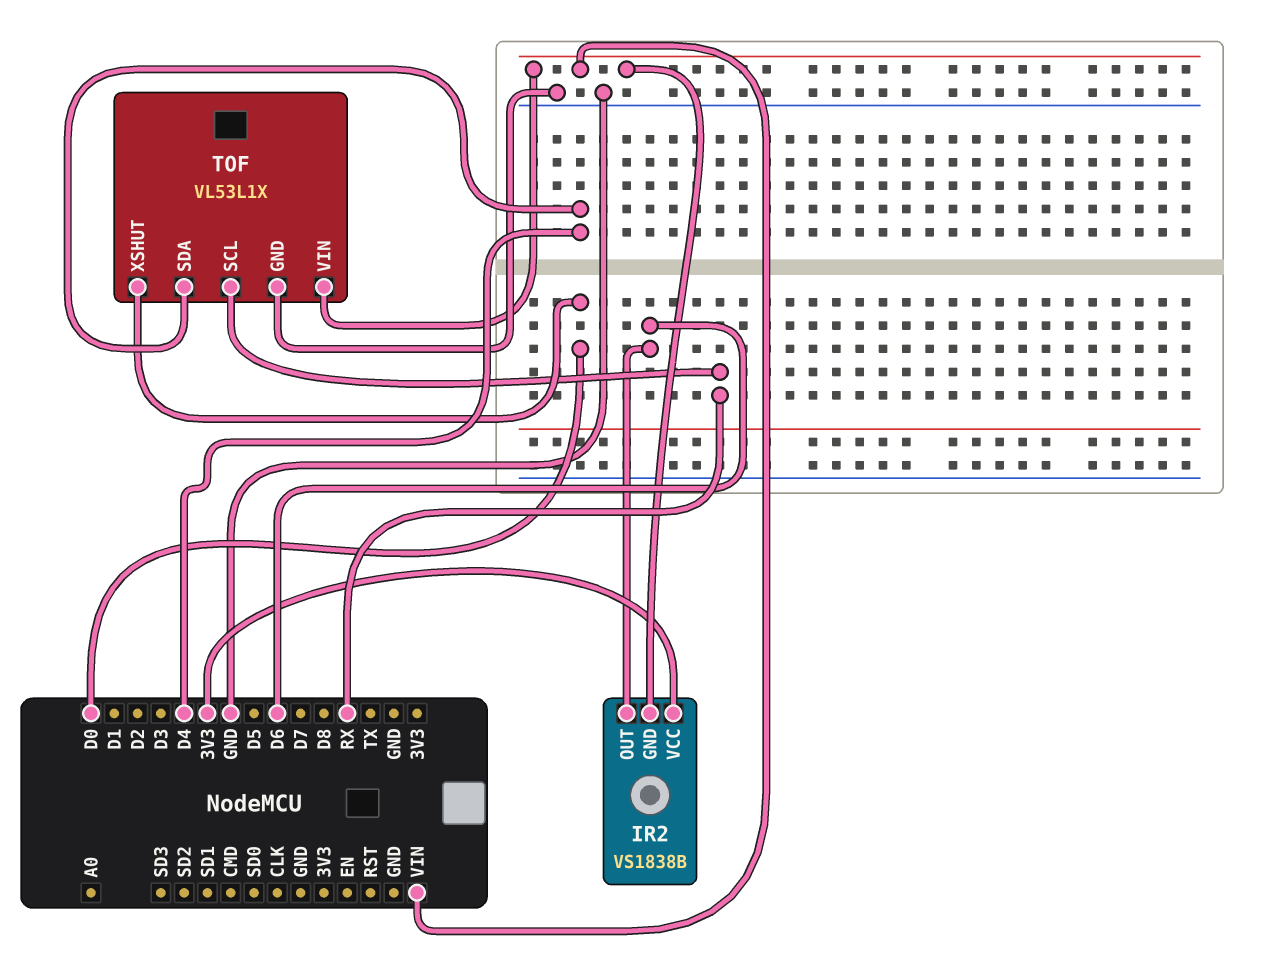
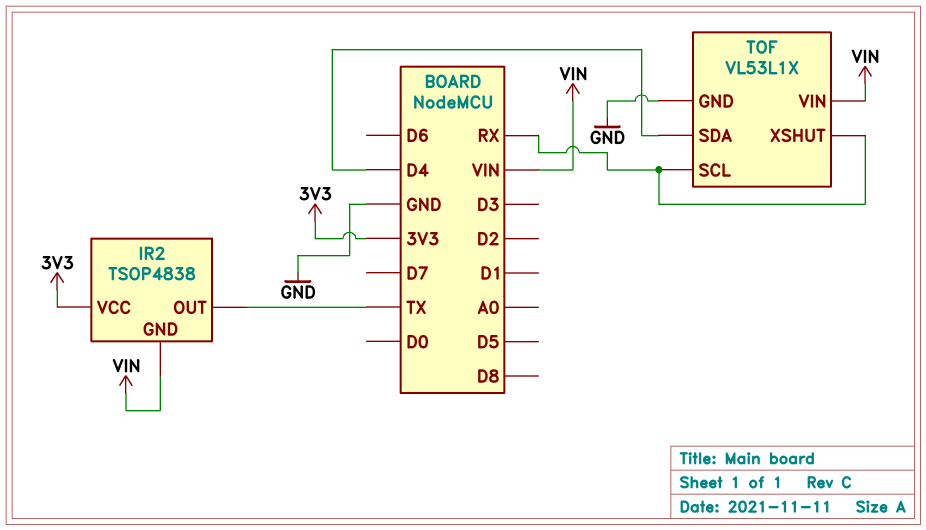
IR2: VS1838B -> TSOP4838
IR2 pin OUT: D6 -> TX
TOF pin XSHUT: D0 -> RX

